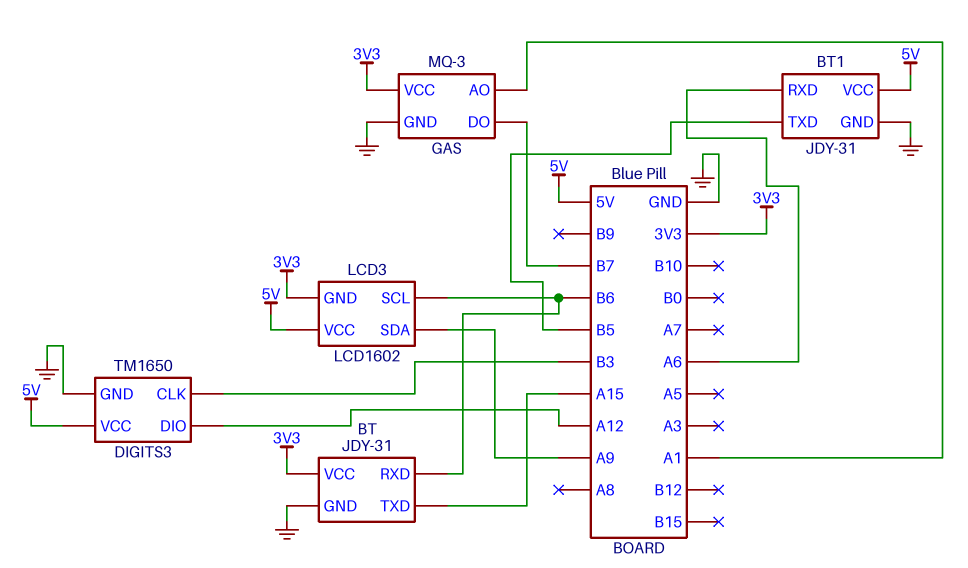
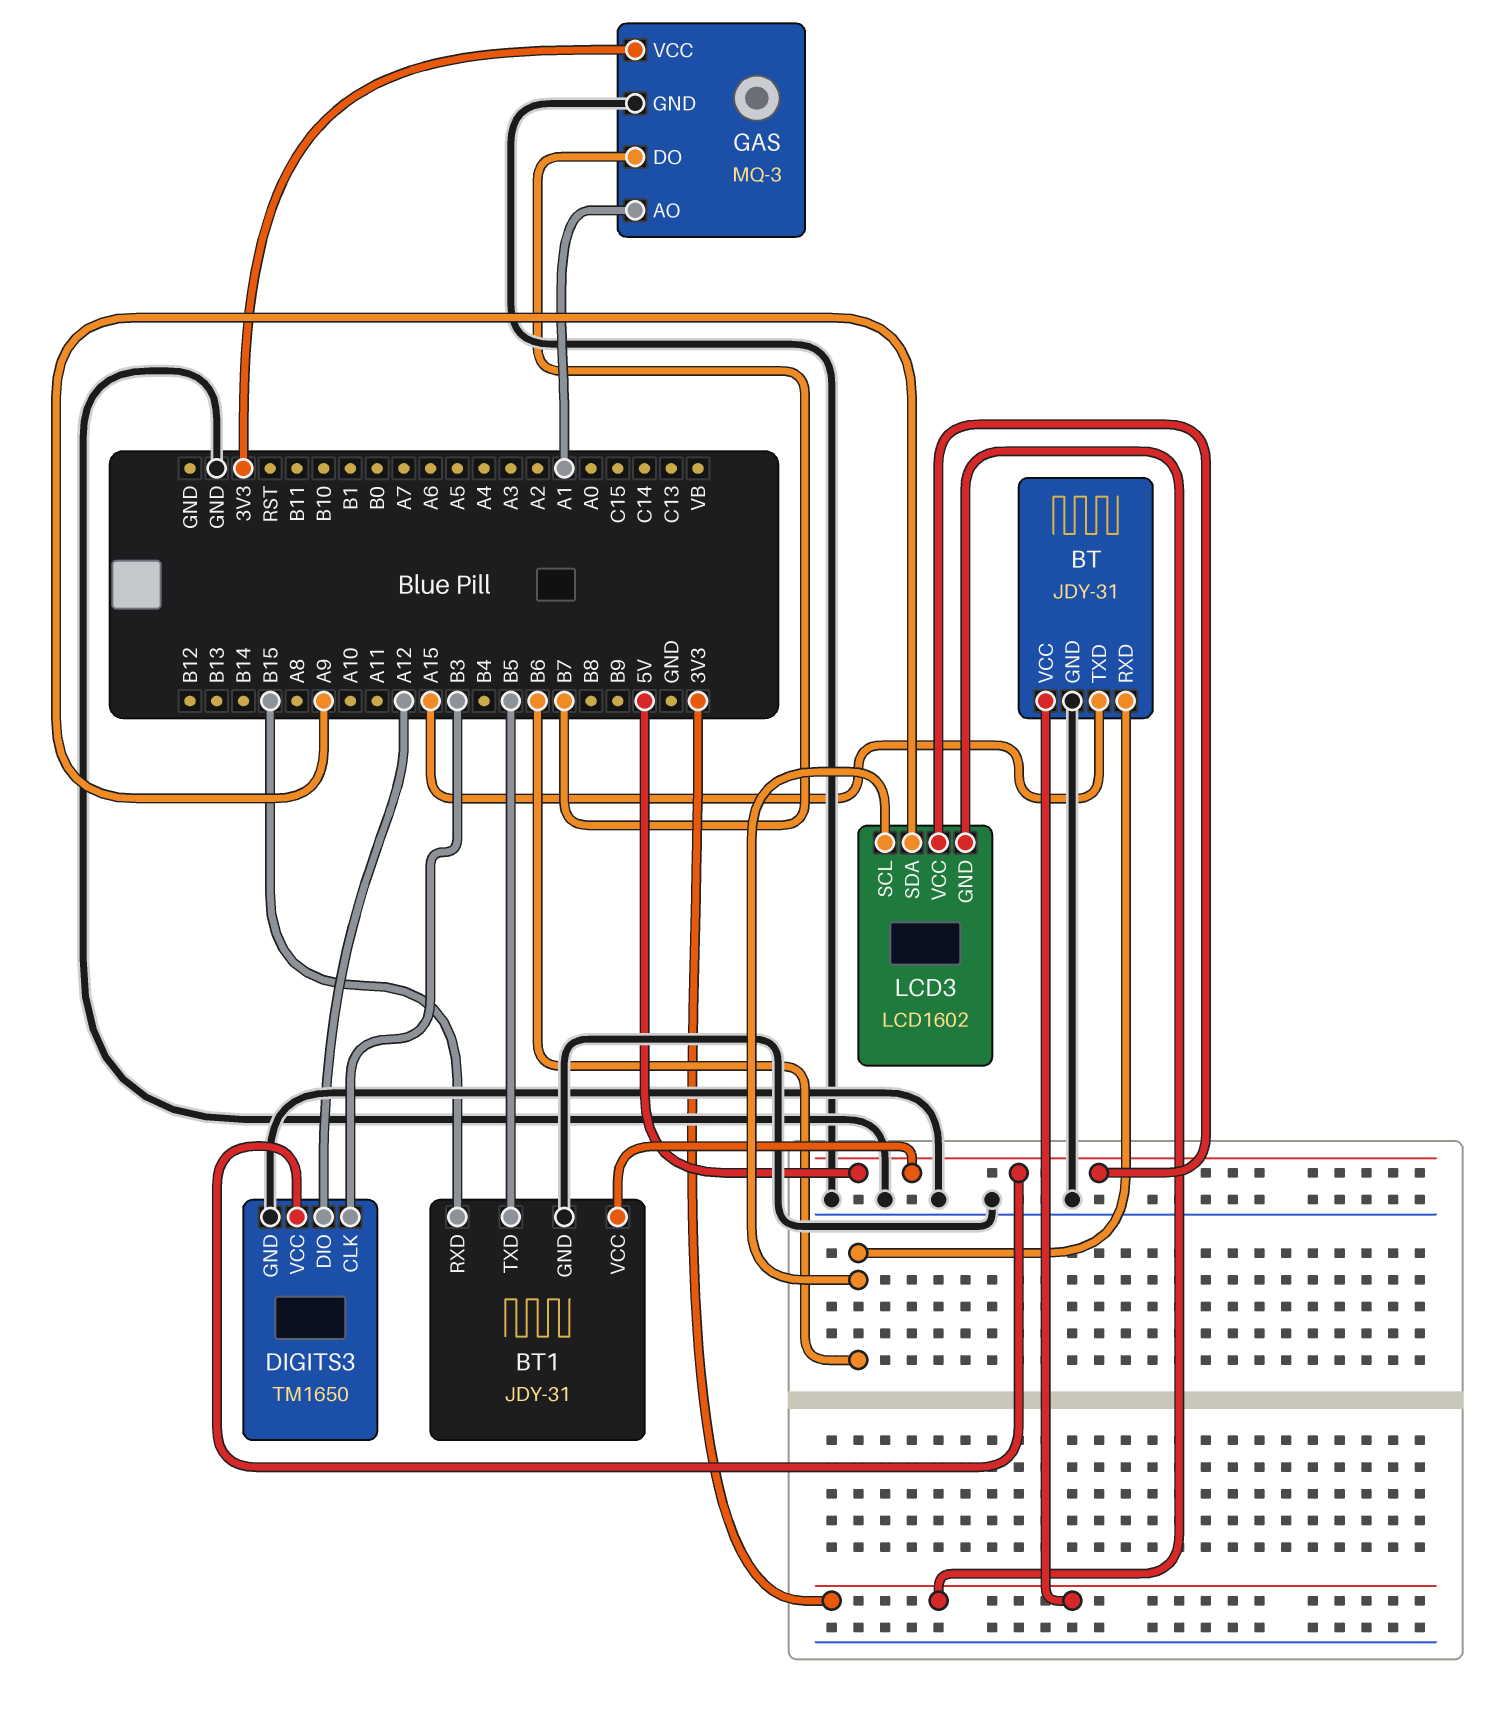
BT1 pin RXD: A6 -> B15

